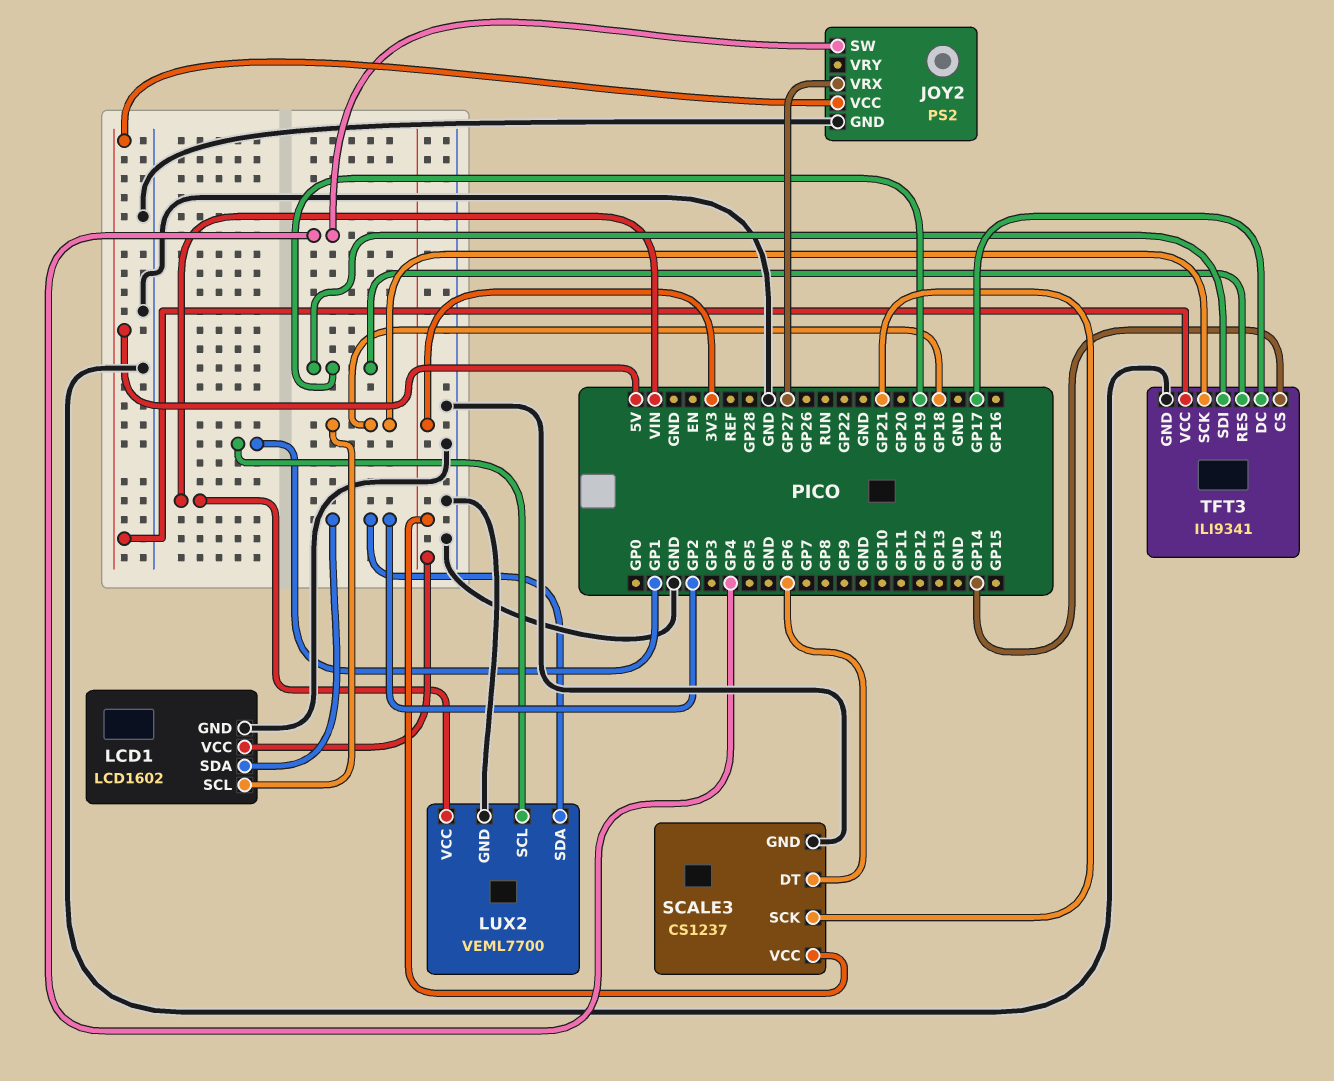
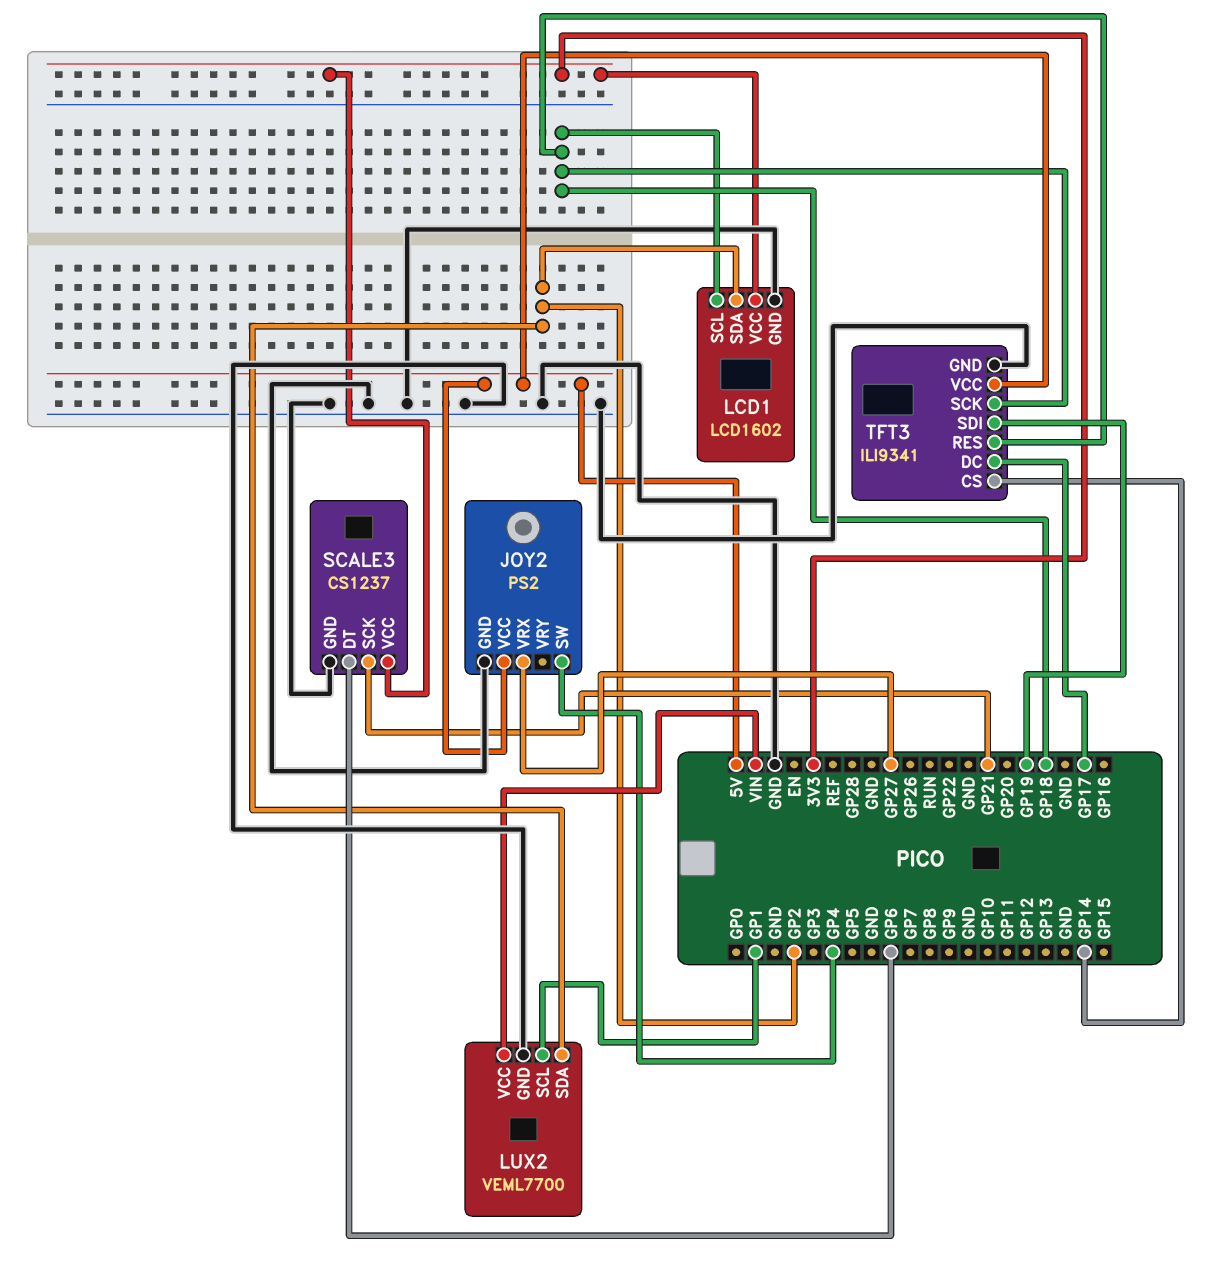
TFT3 pin RES: GP19 -> GP18

